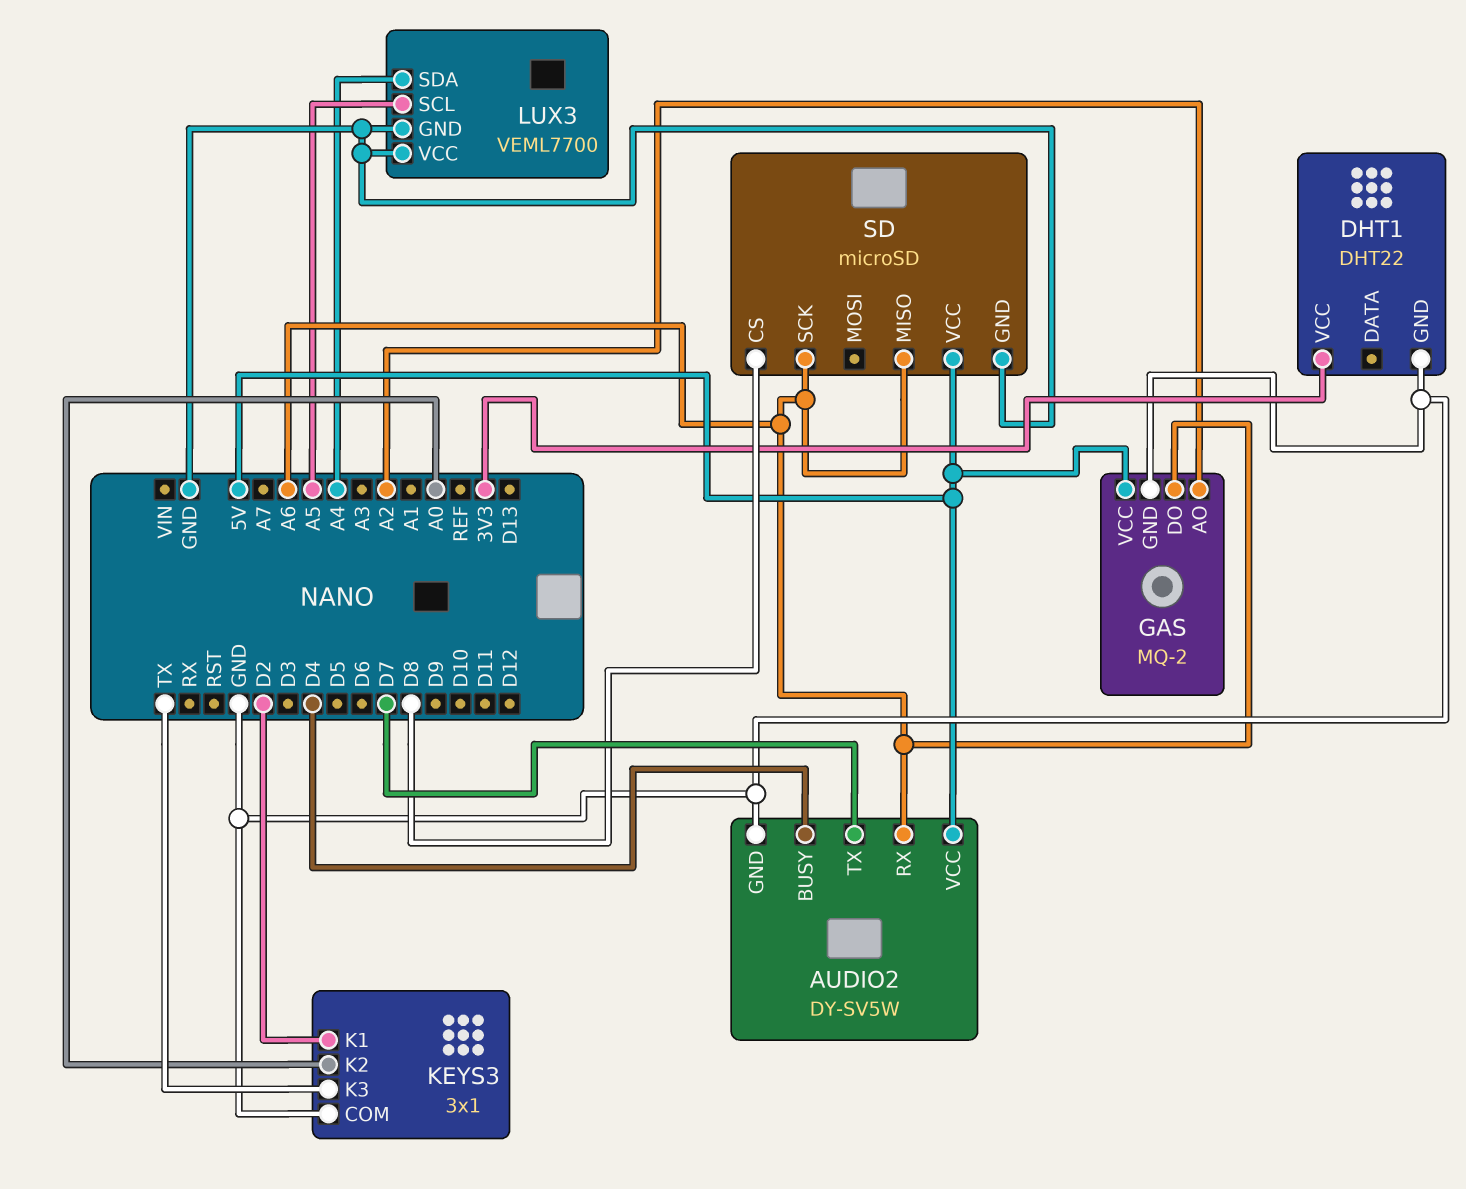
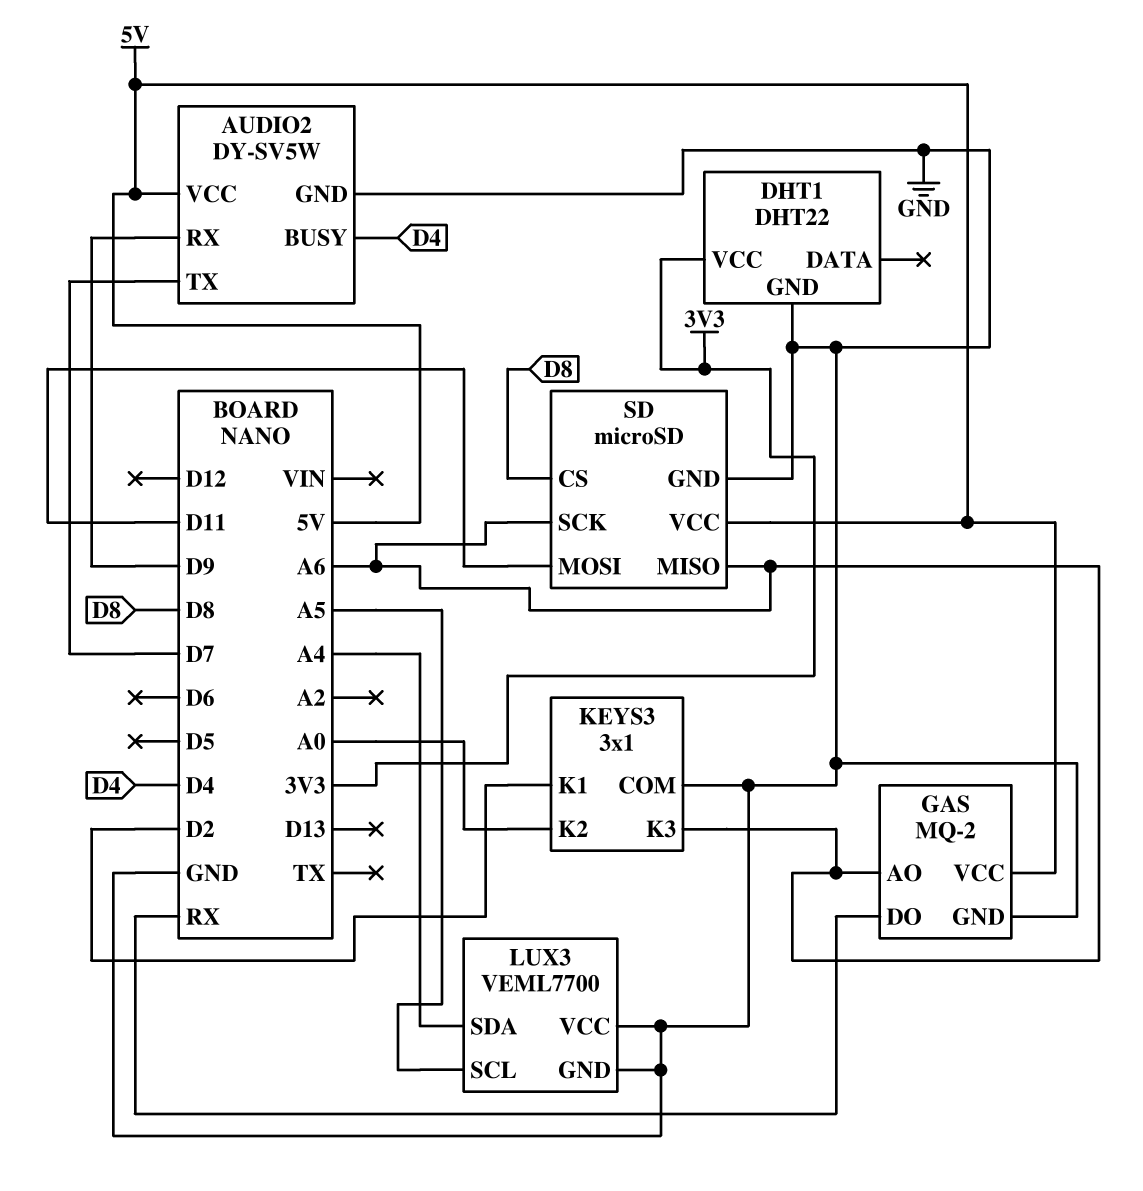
AUDIO2 pin RX: A6 -> D9
GAS pin AO: A2 -> A6
GAS pin DO: A6 -> RX
KEYS3 pin K3: TX -> A6
SD pin MOSI: none -> D11

